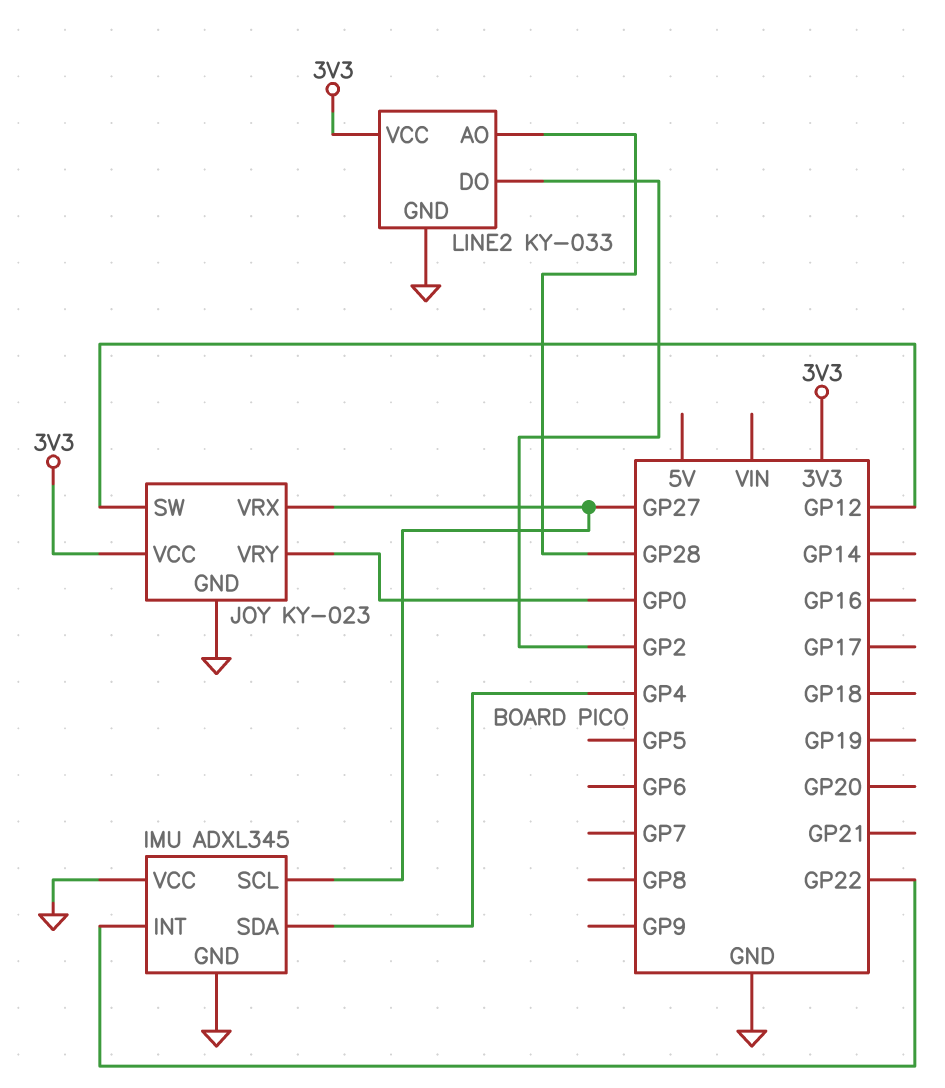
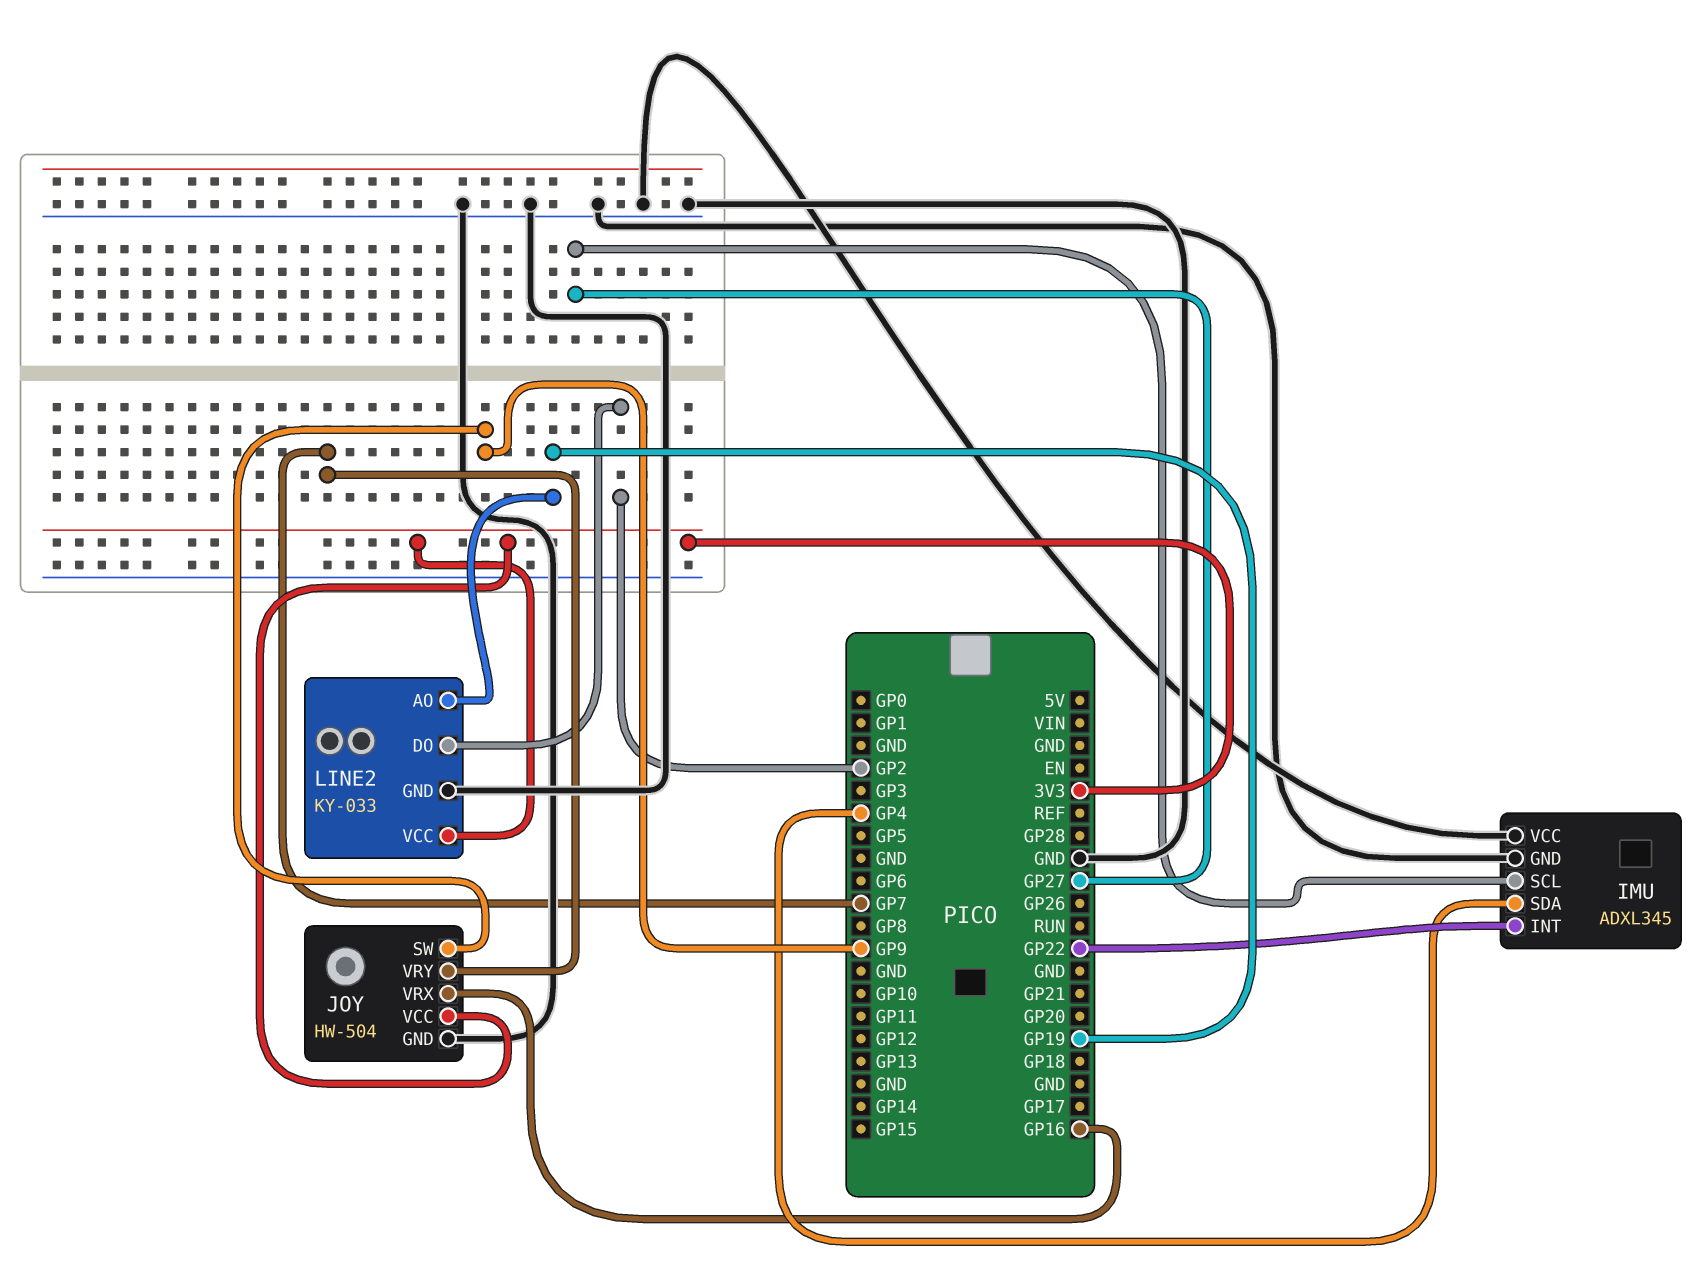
JOY: KY-023 -> HW-504
JOY pin SW: GP12 -> GP9
JOY pin VRX: GP27 -> GP16
JOY pin VRY: GP0 -> GP7
LINE2 pin AO: GP28 -> GP19

